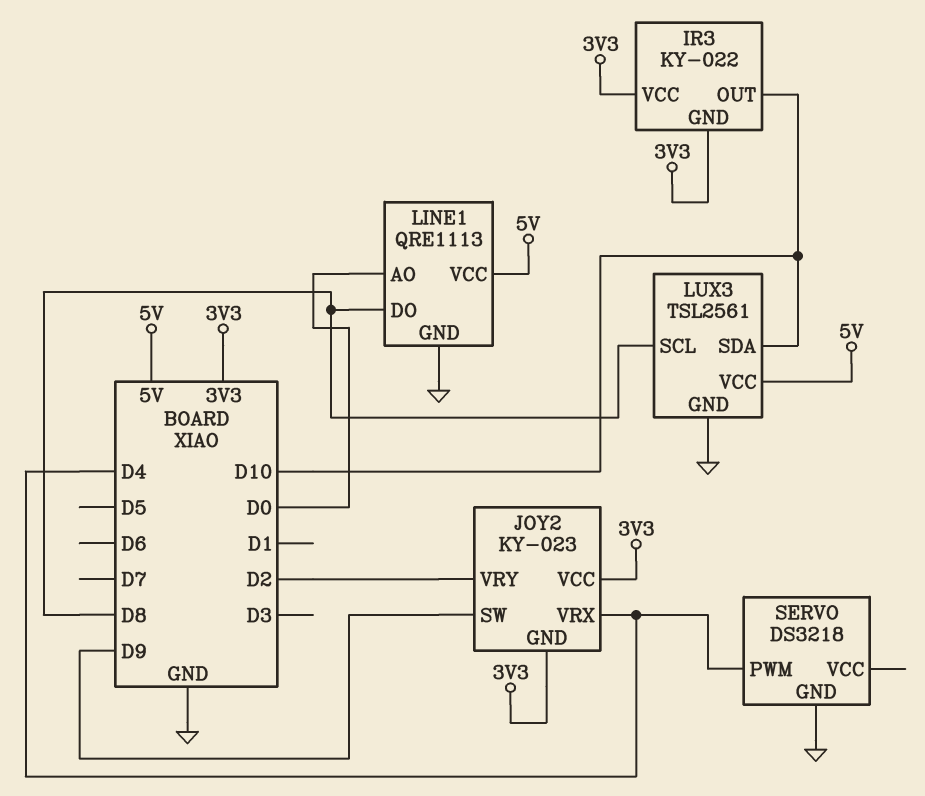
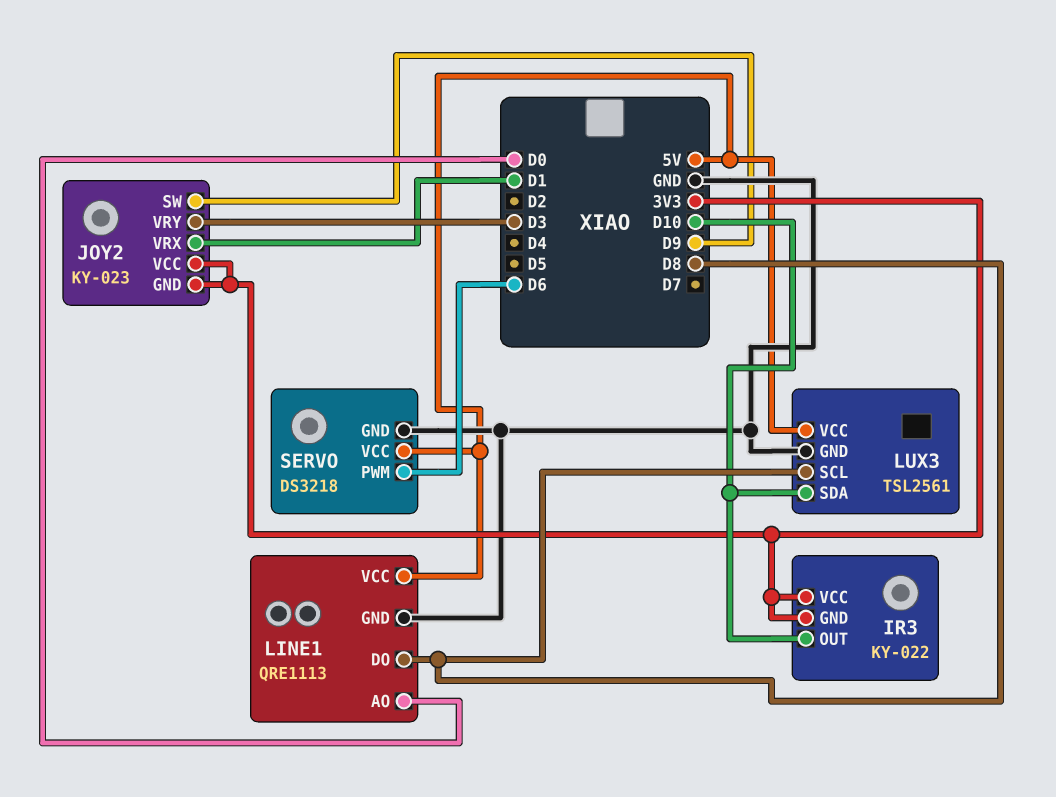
JOY2 pin VRX: D4 -> D1
JOY2 pin VRY: D2 -> D3
SERVO pin PWM: D4 -> D6
SERVO pin VCC: none -> 5V

